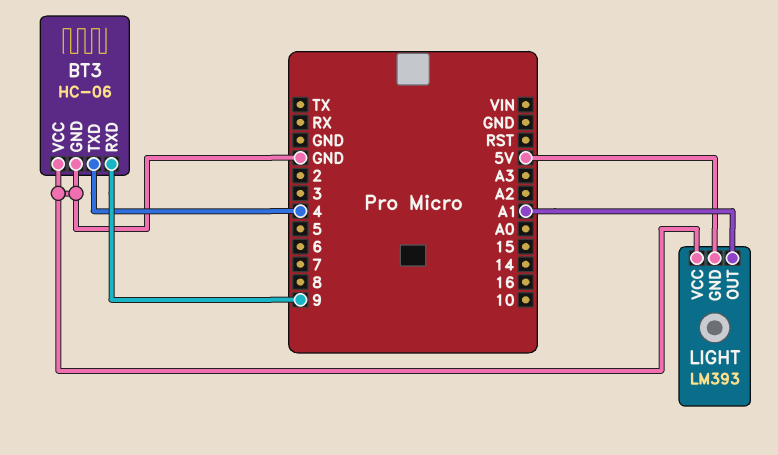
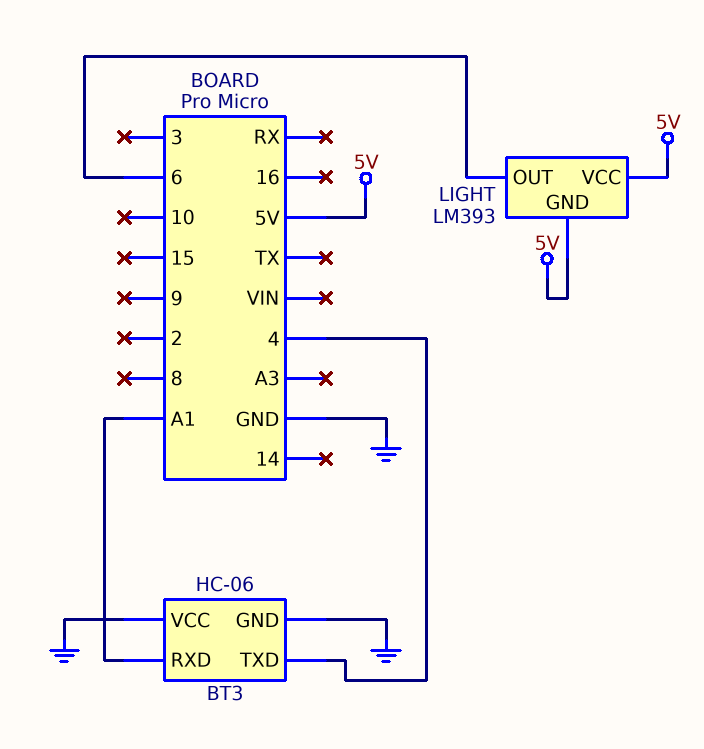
BT3 pin RXD: 9 -> A1
LIGHT pin OUT: A1 -> 6
LIGHT pin VCC: GND -> 5V

